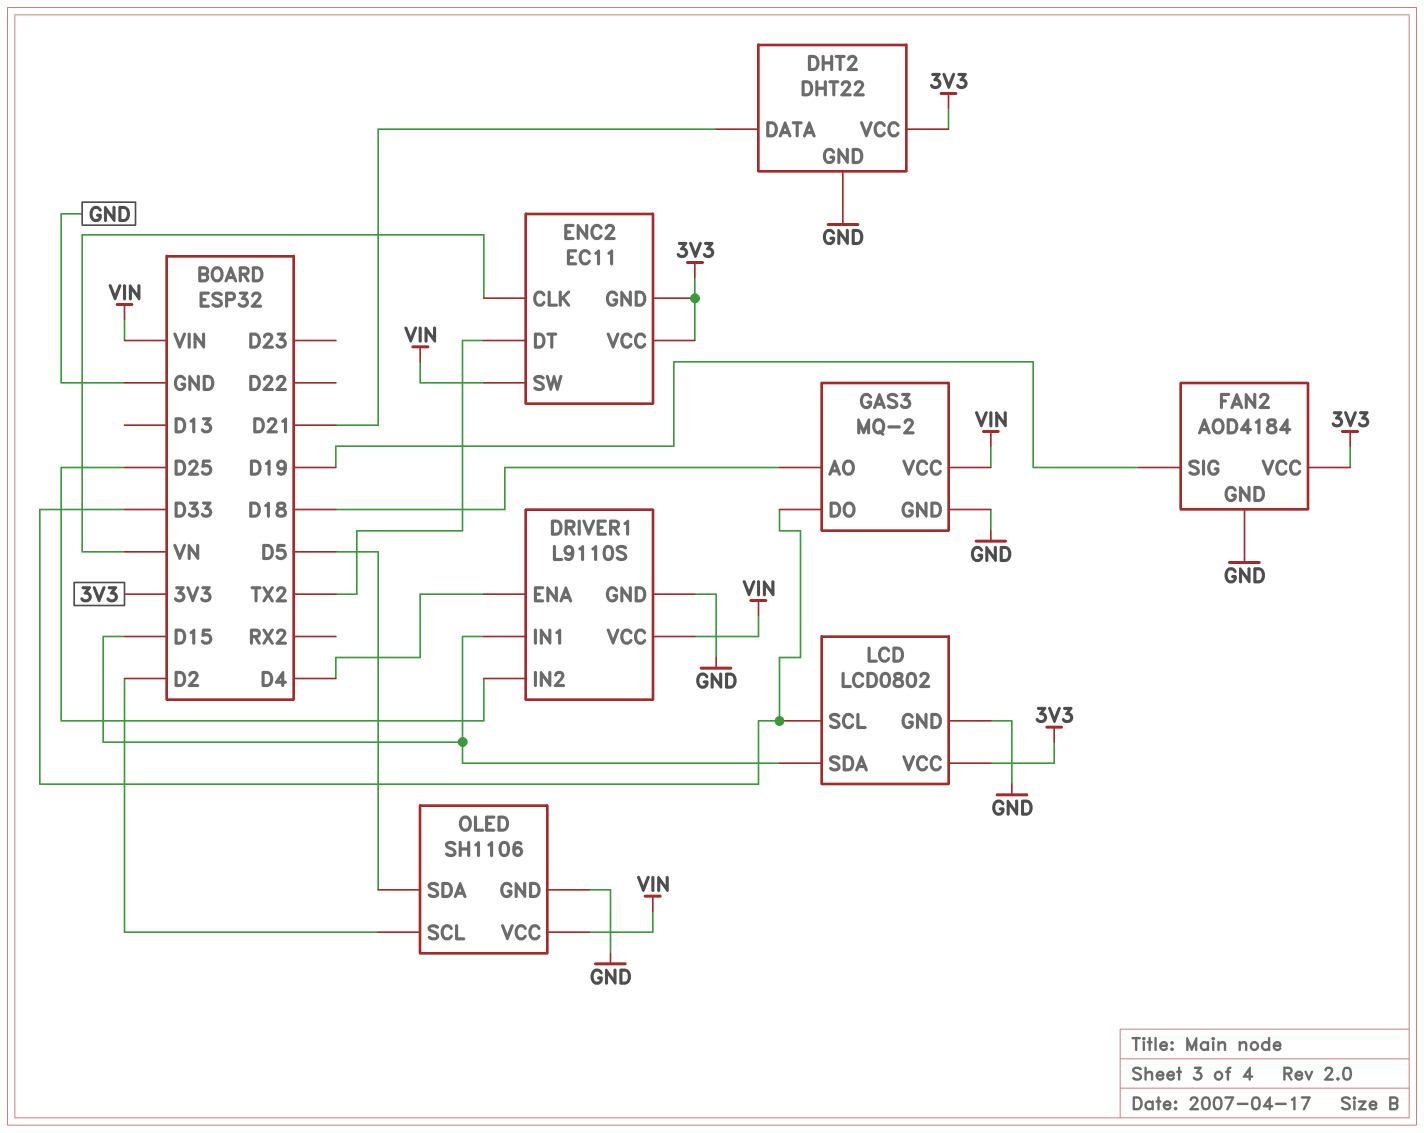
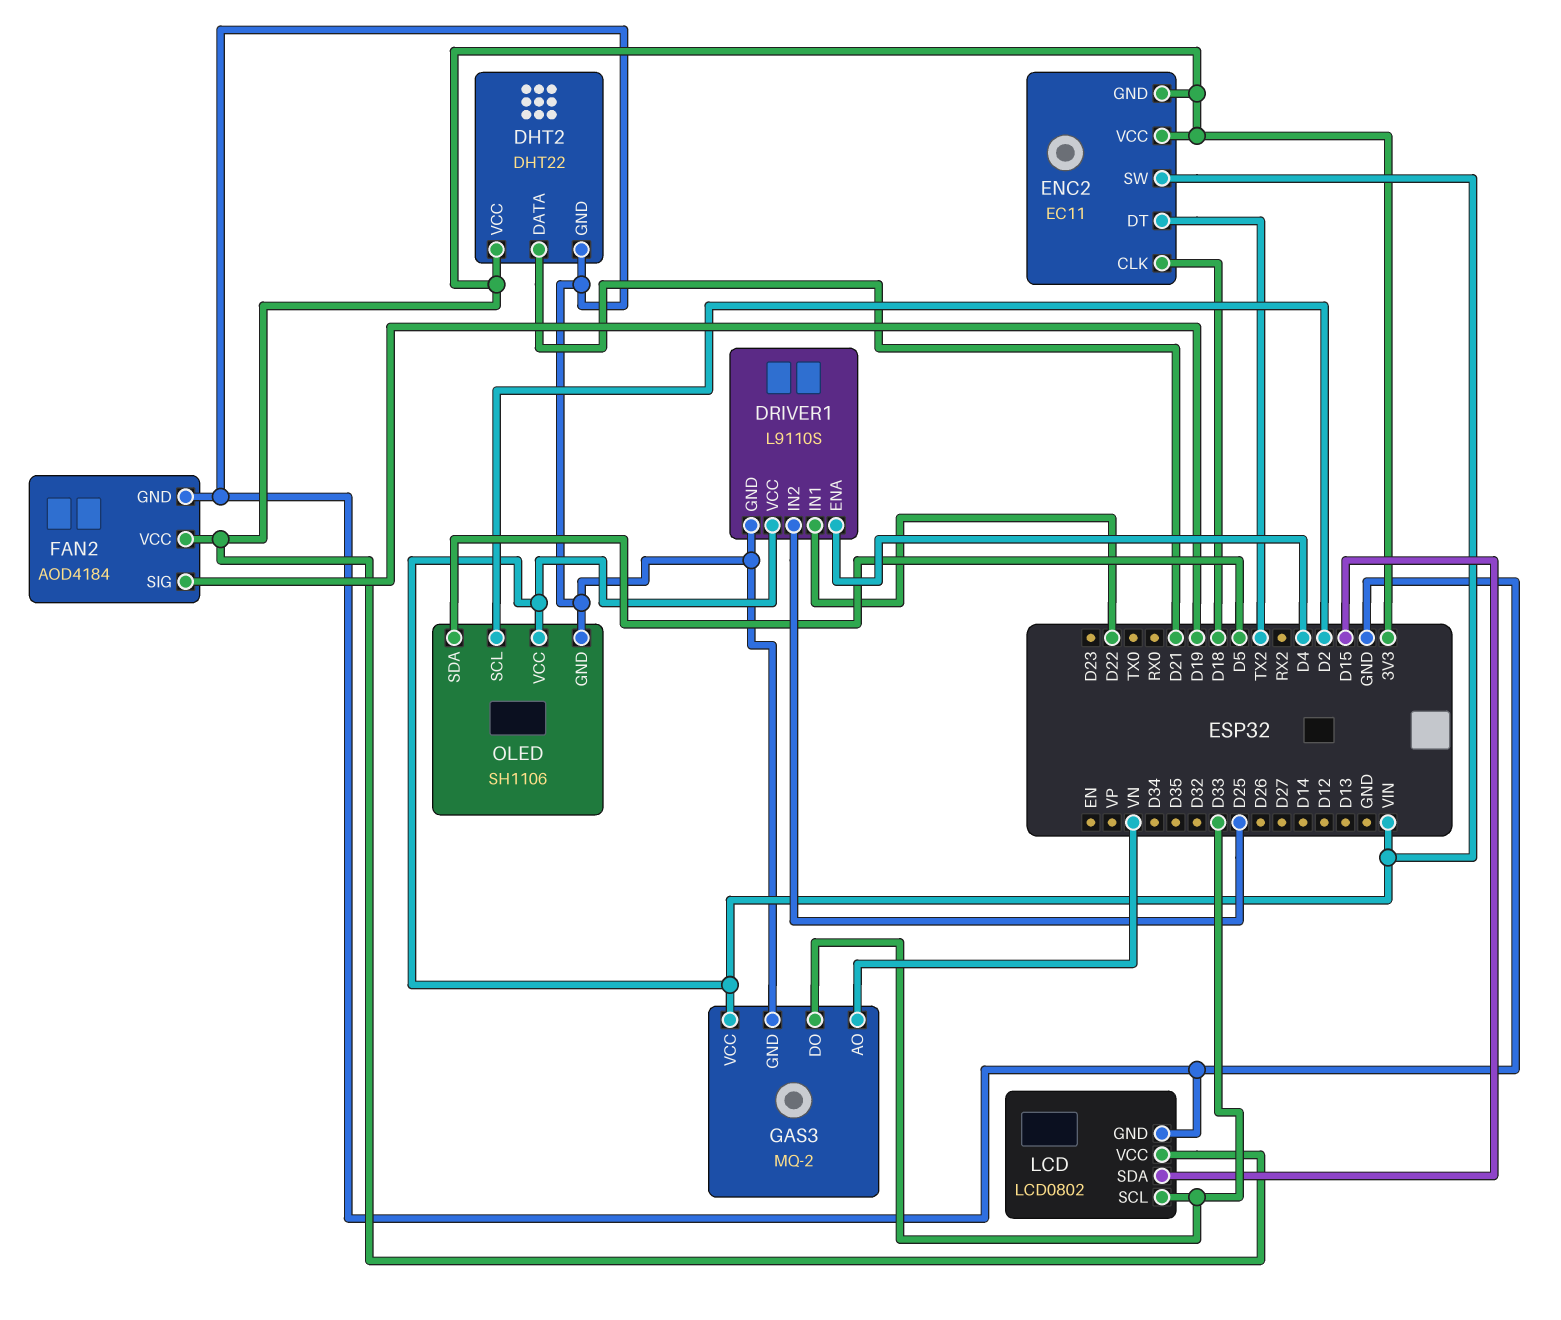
DRIVER1 pin IN1: D15 -> D22
ENC2 pin CLK: VN -> D18
GAS3 pin AO: D18 -> VN

